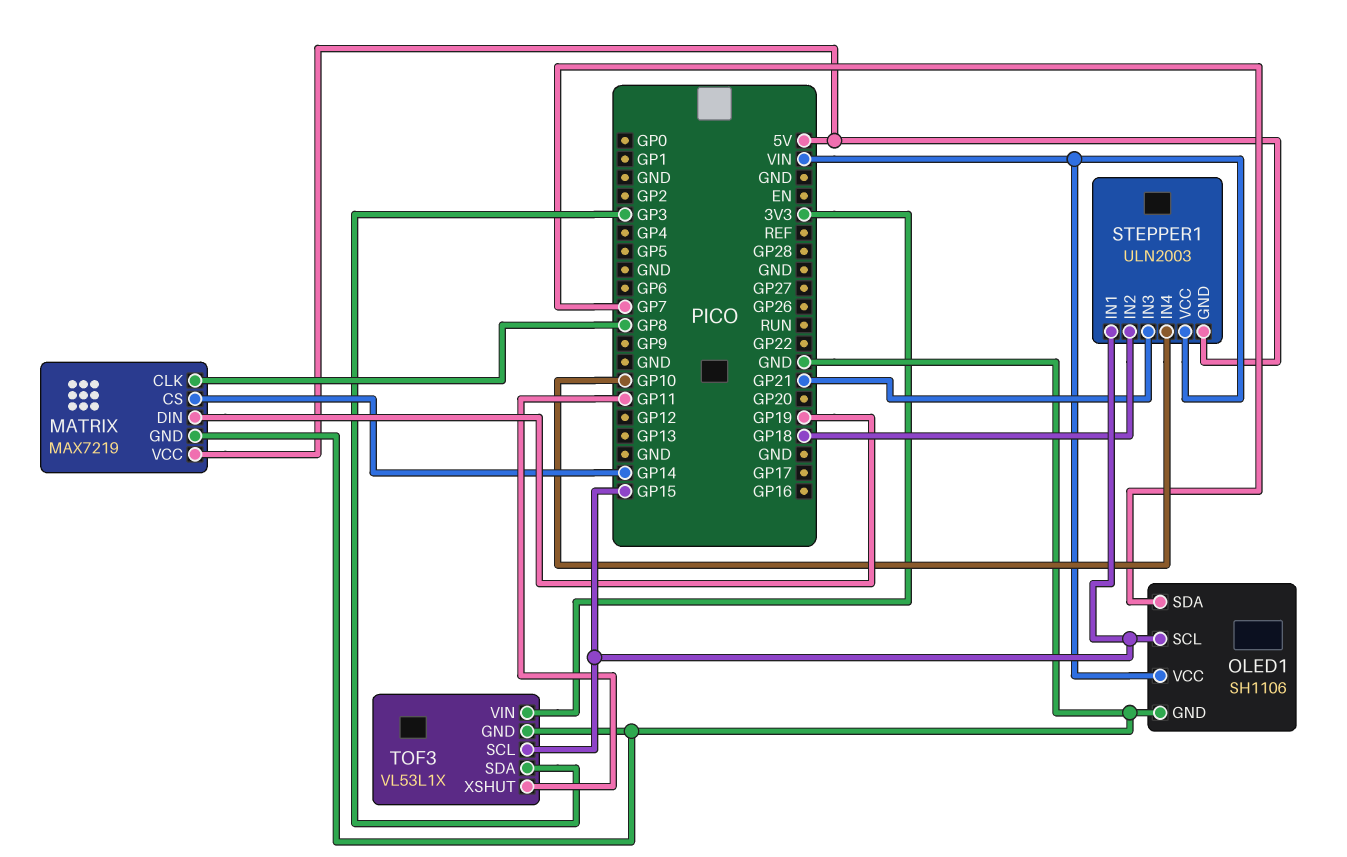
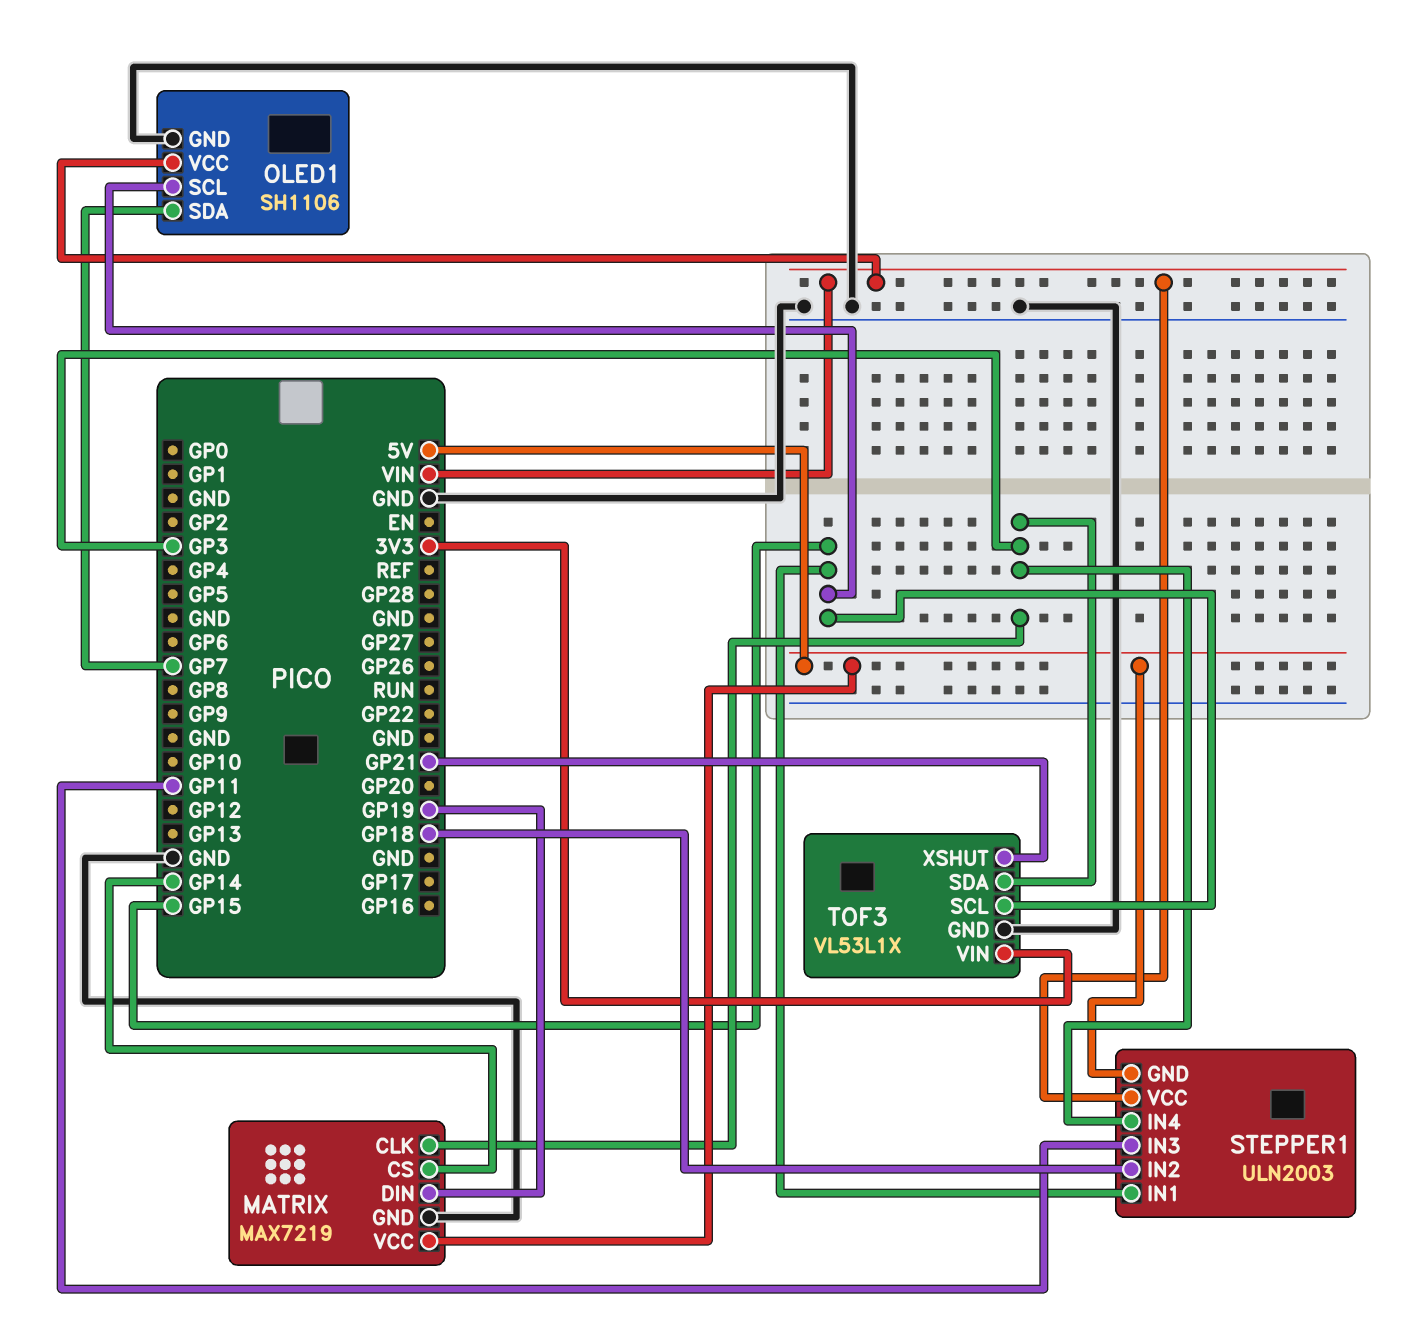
MATRIX pin CLK: GP8 -> GP3
STEPPER1 pin IN3: GP21 -> GP11
STEPPER1 pin IN4: GP10 -> GP3
TOF3 pin XSHUT: GP11 -> GP21

